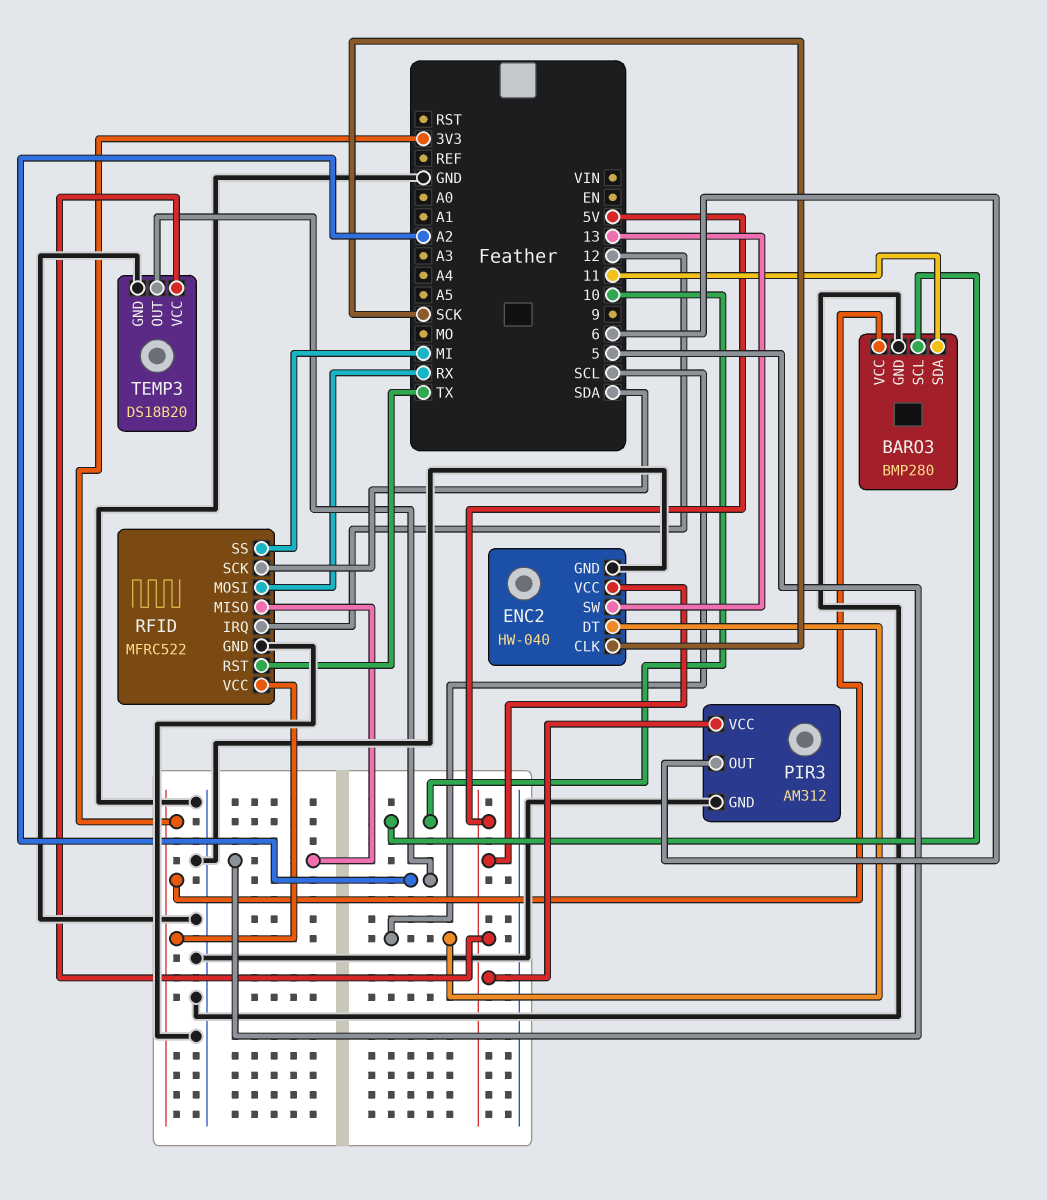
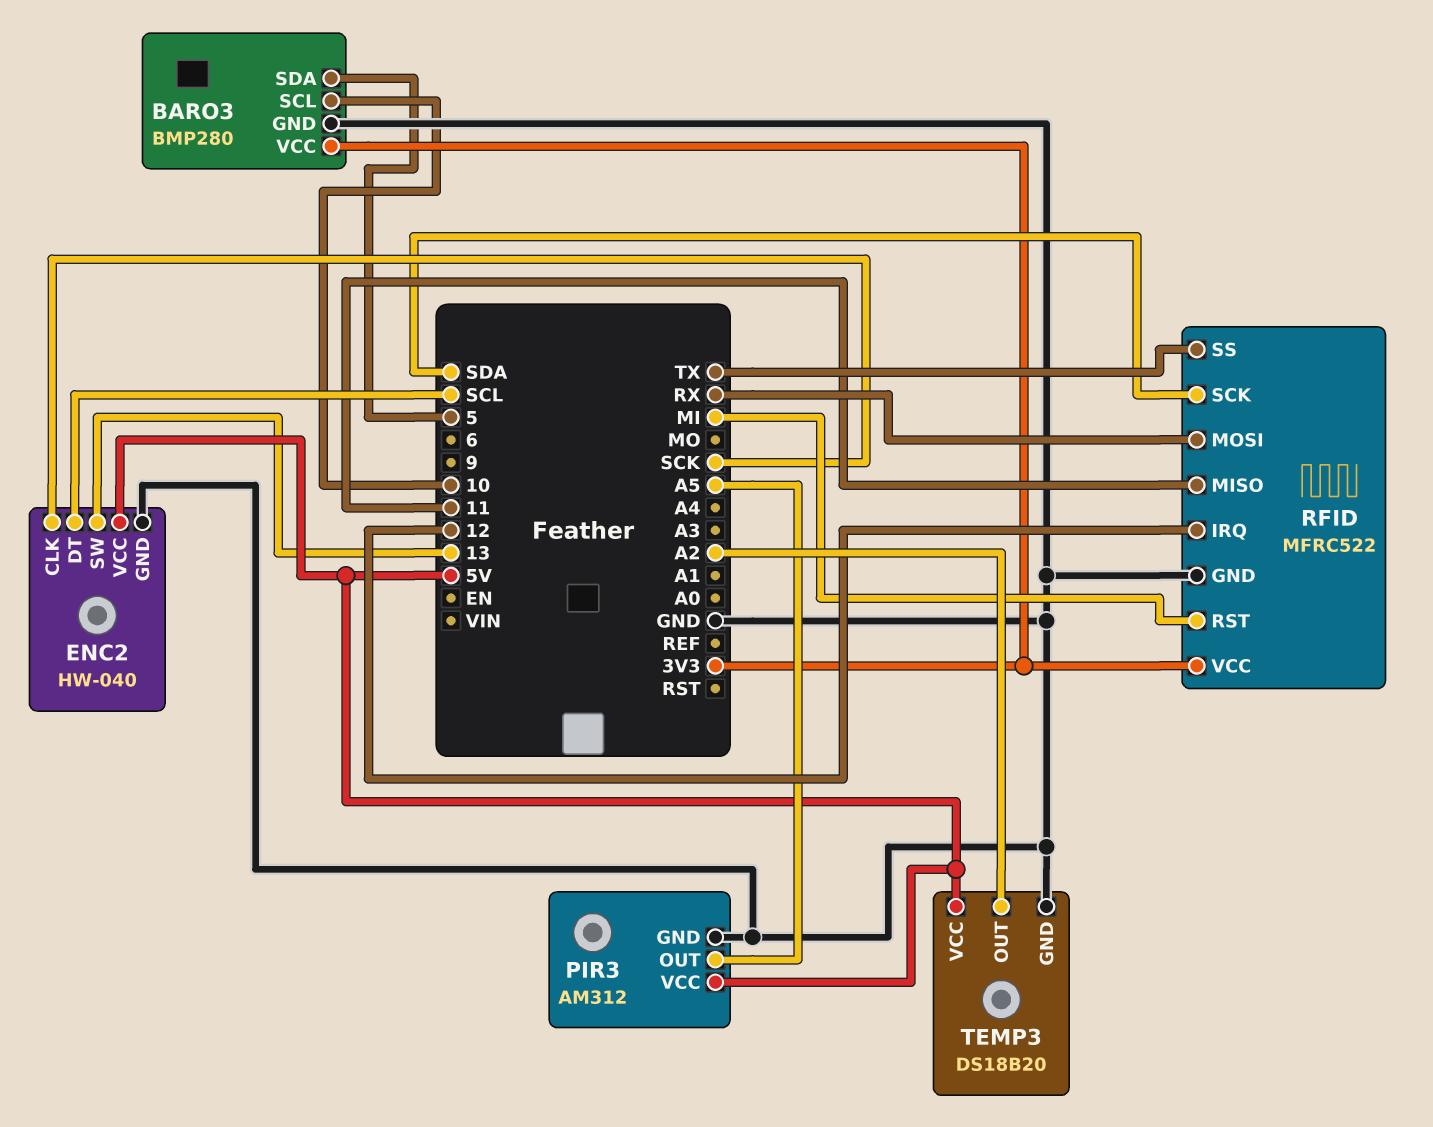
BARO3 pin SDA: 11 -> 5
PIR3 pin OUT: 6 -> A5
RFID pin MISO: 5 -> 11
RFID pin RST: TX -> MI
RFID pin SS: MI -> TX

